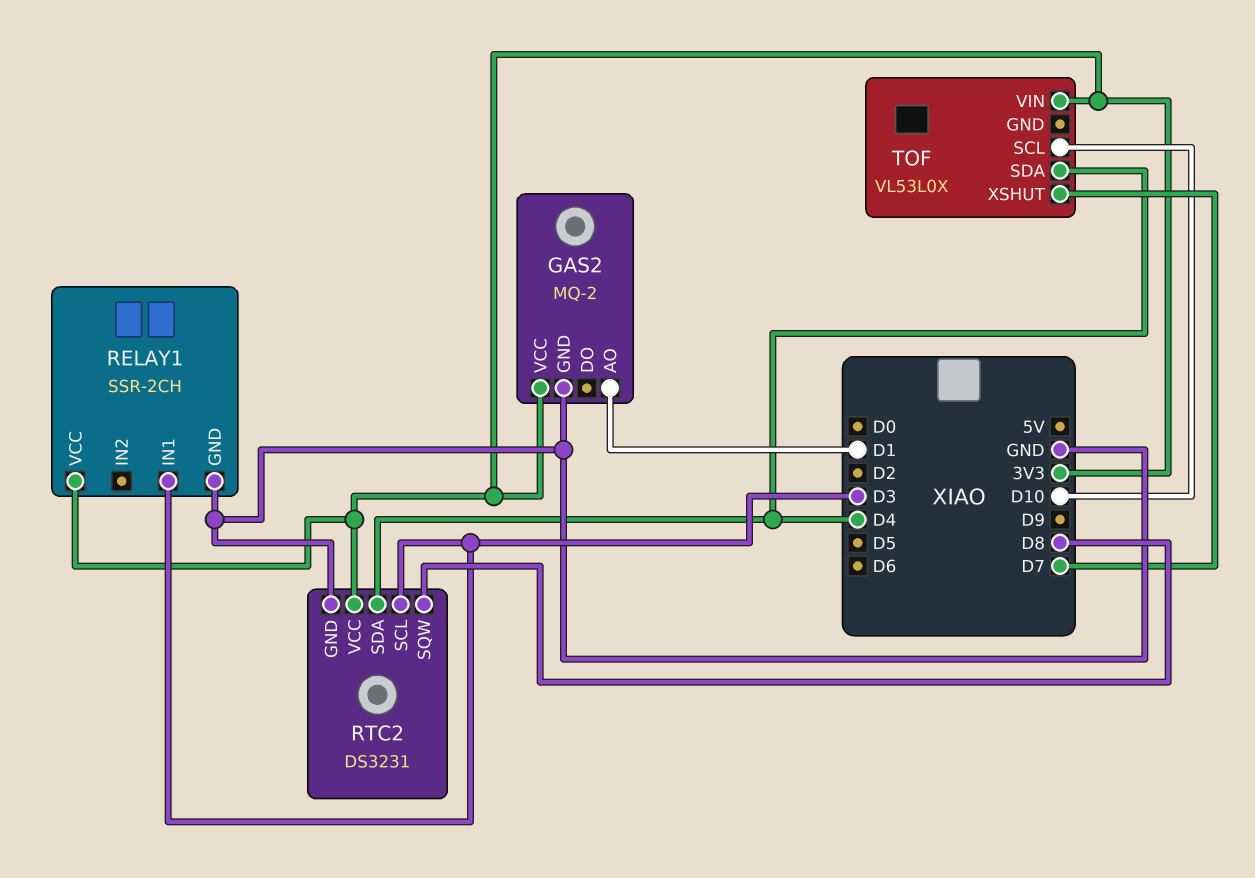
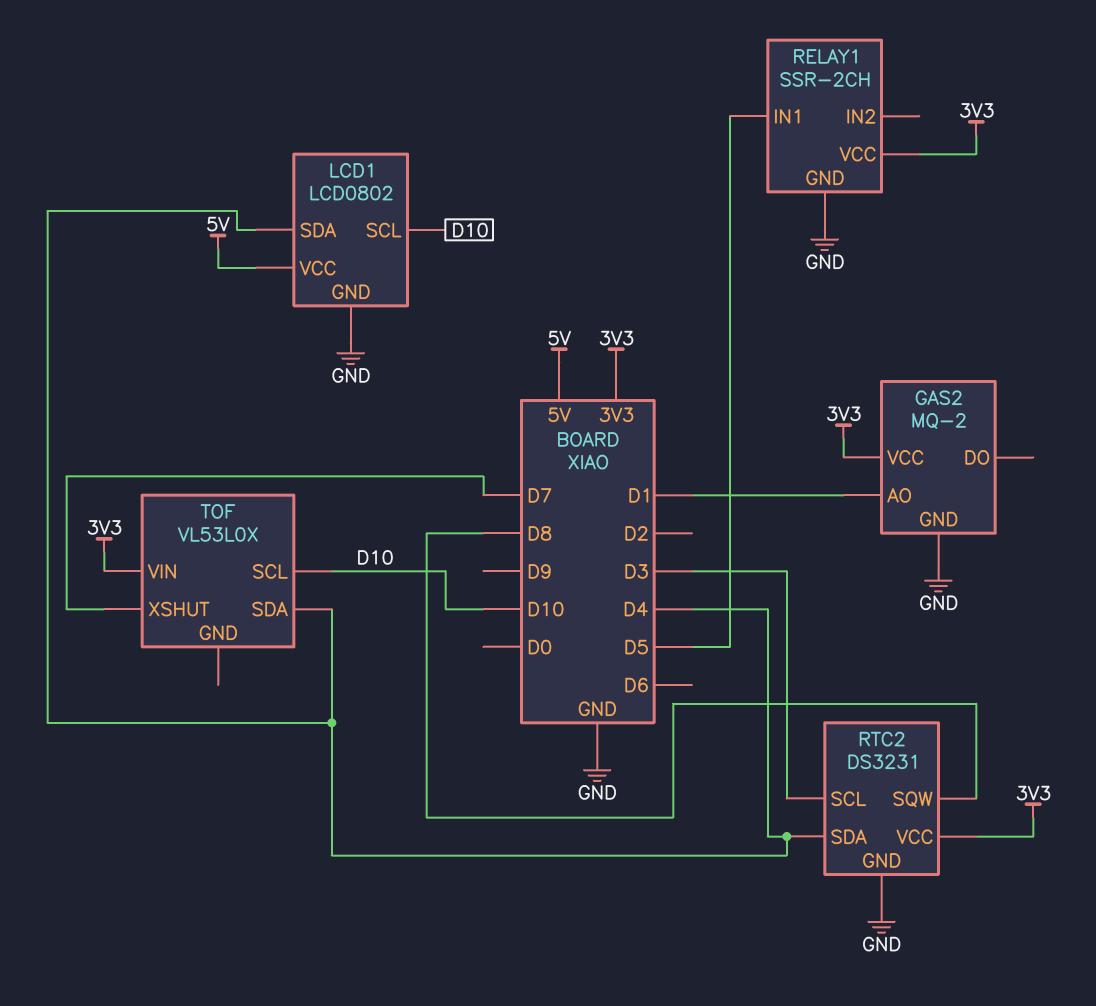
LCD1: none -> LCD0802
LCD1 pin GND: none -> GND
LCD1 pin SCL: none -> D10
LCD1 pin SDA: none -> D4
LCD1 pin VCC: none -> 5V
RELAY1 pin IN1: D3 -> D5

